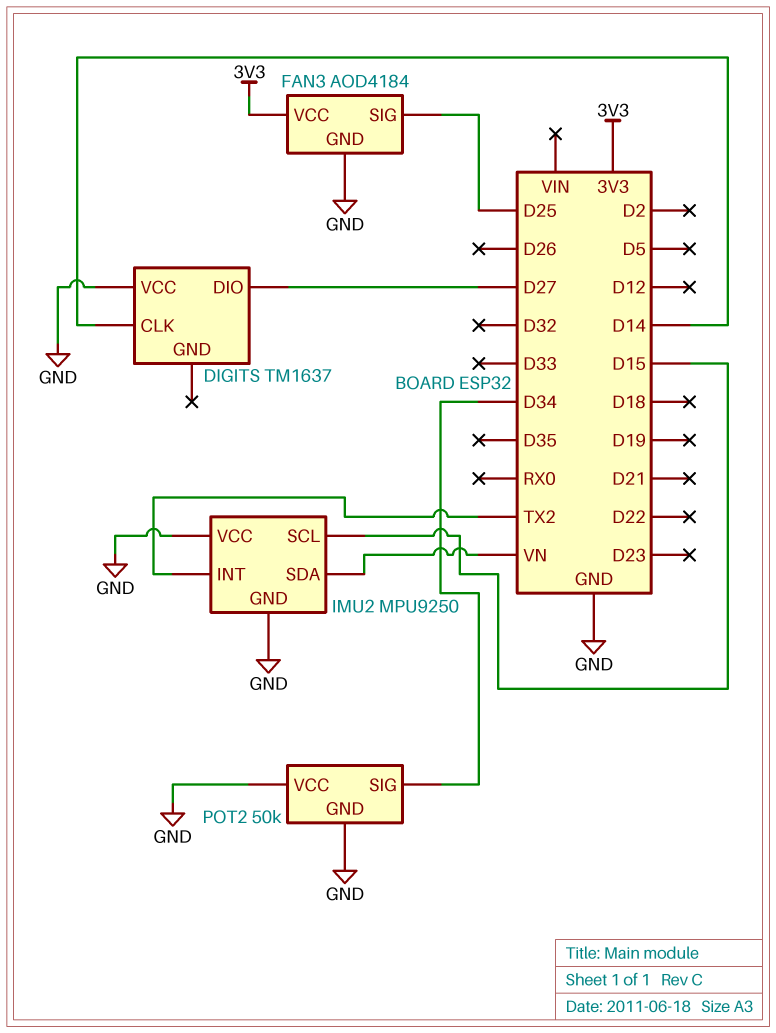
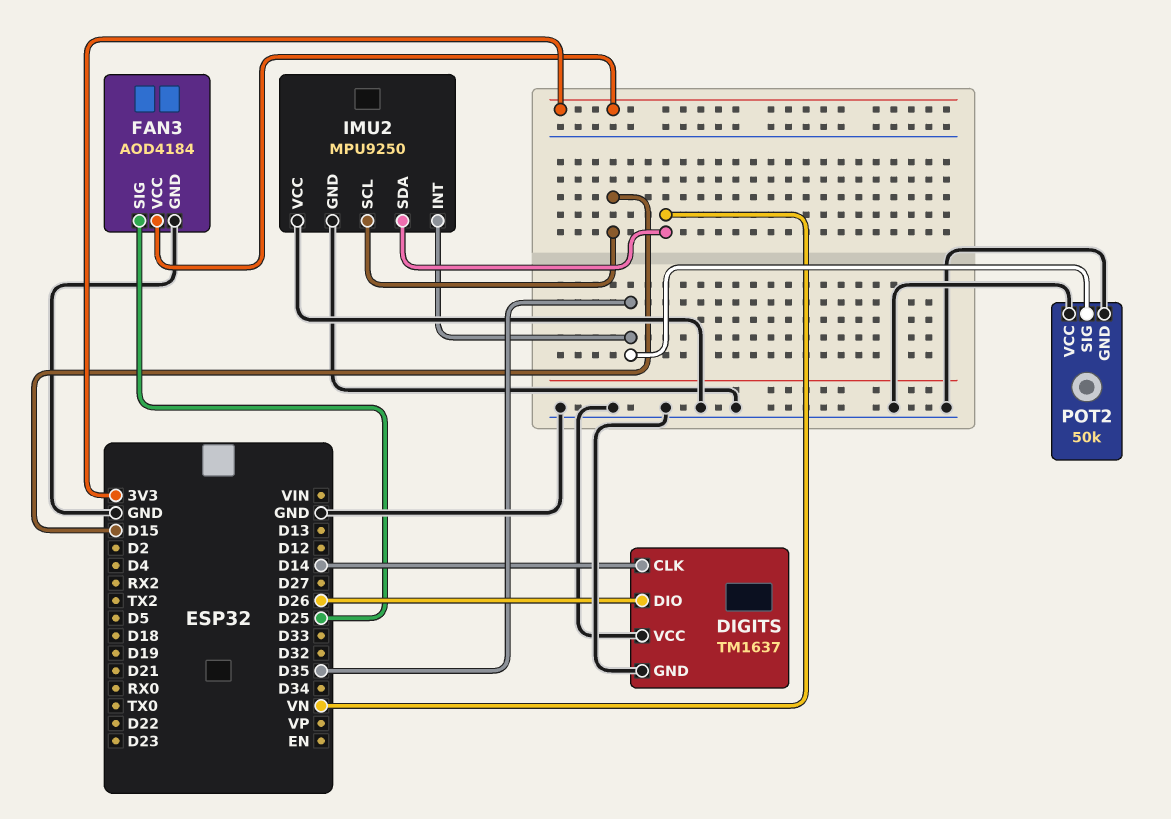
DIGITS pin DIO: D27 -> D26
DIGITS pin GND: none -> GND
IMU2 pin INT: TX2 -> D35
POT2 pin SIG: D34 -> D35

